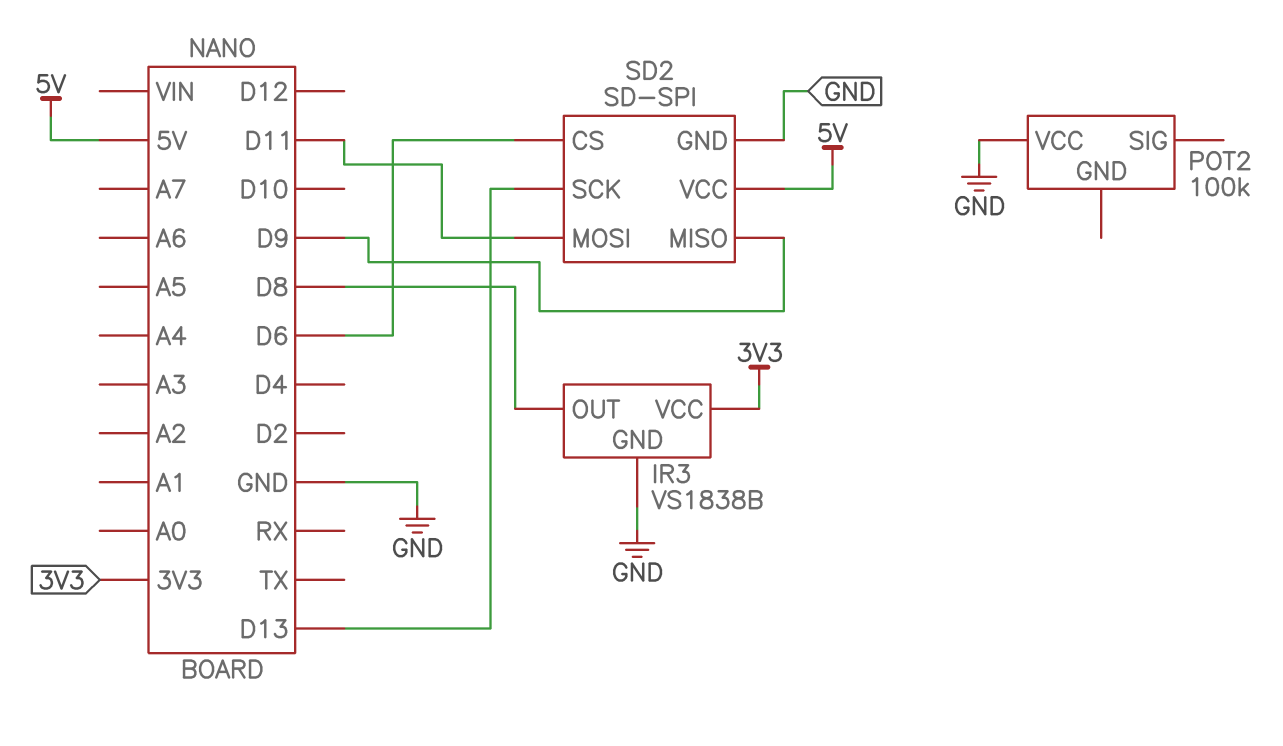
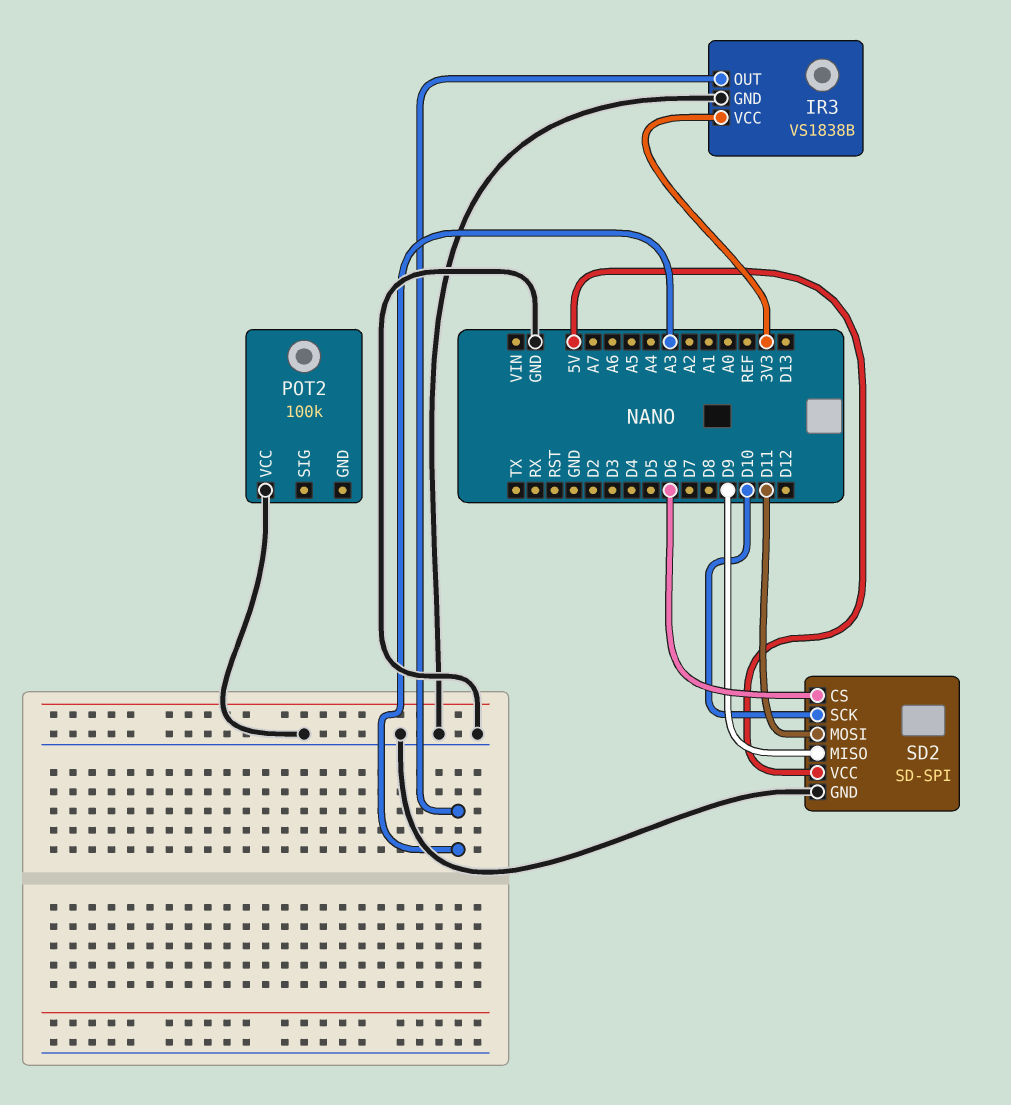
IR3 pin OUT: D8 -> A3
SD2 pin SCK: D13 -> D10

